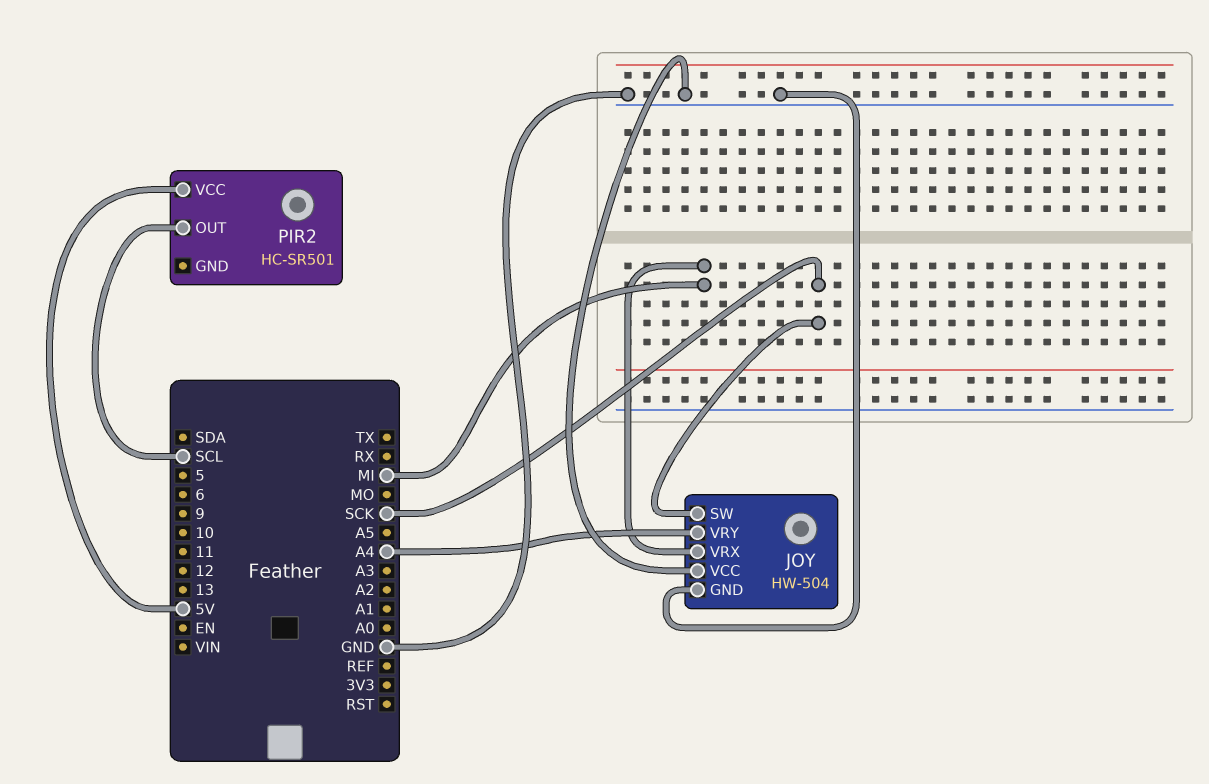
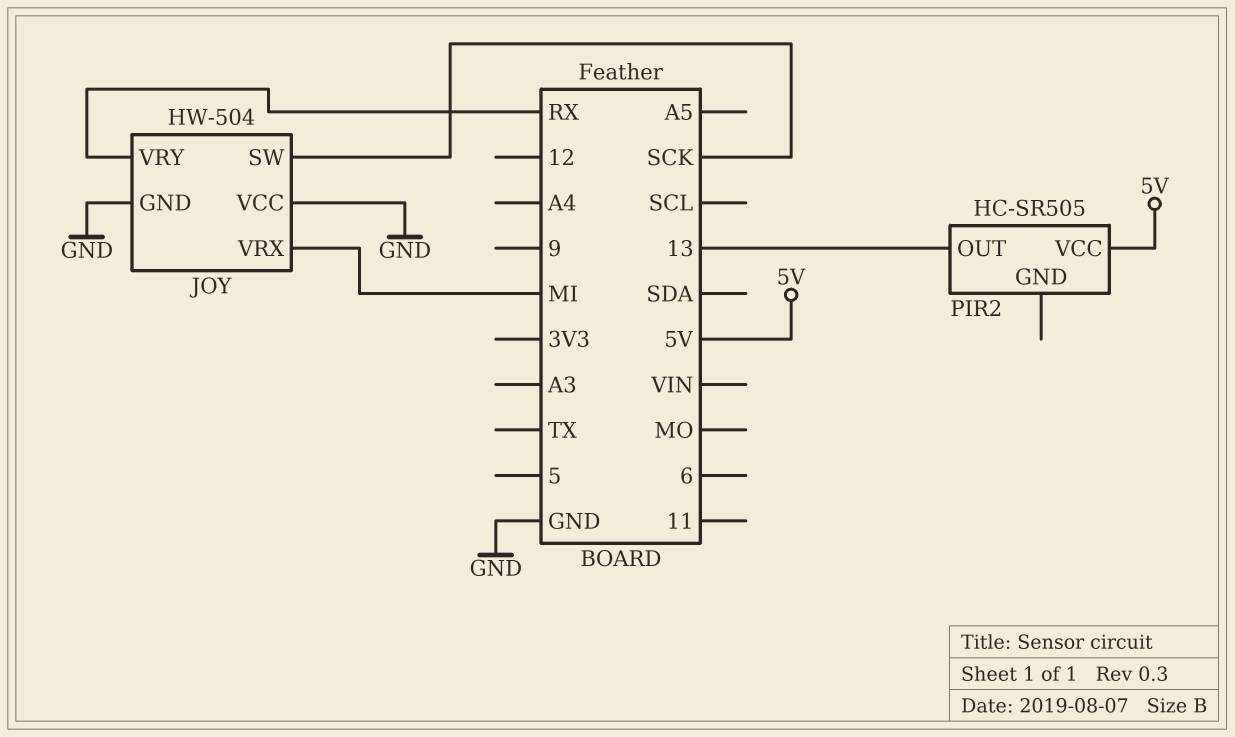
JOY pin VRY: A4 -> RX
PIR2: HC-SR501 -> HC-SR505
PIR2 pin OUT: SCL -> 13

